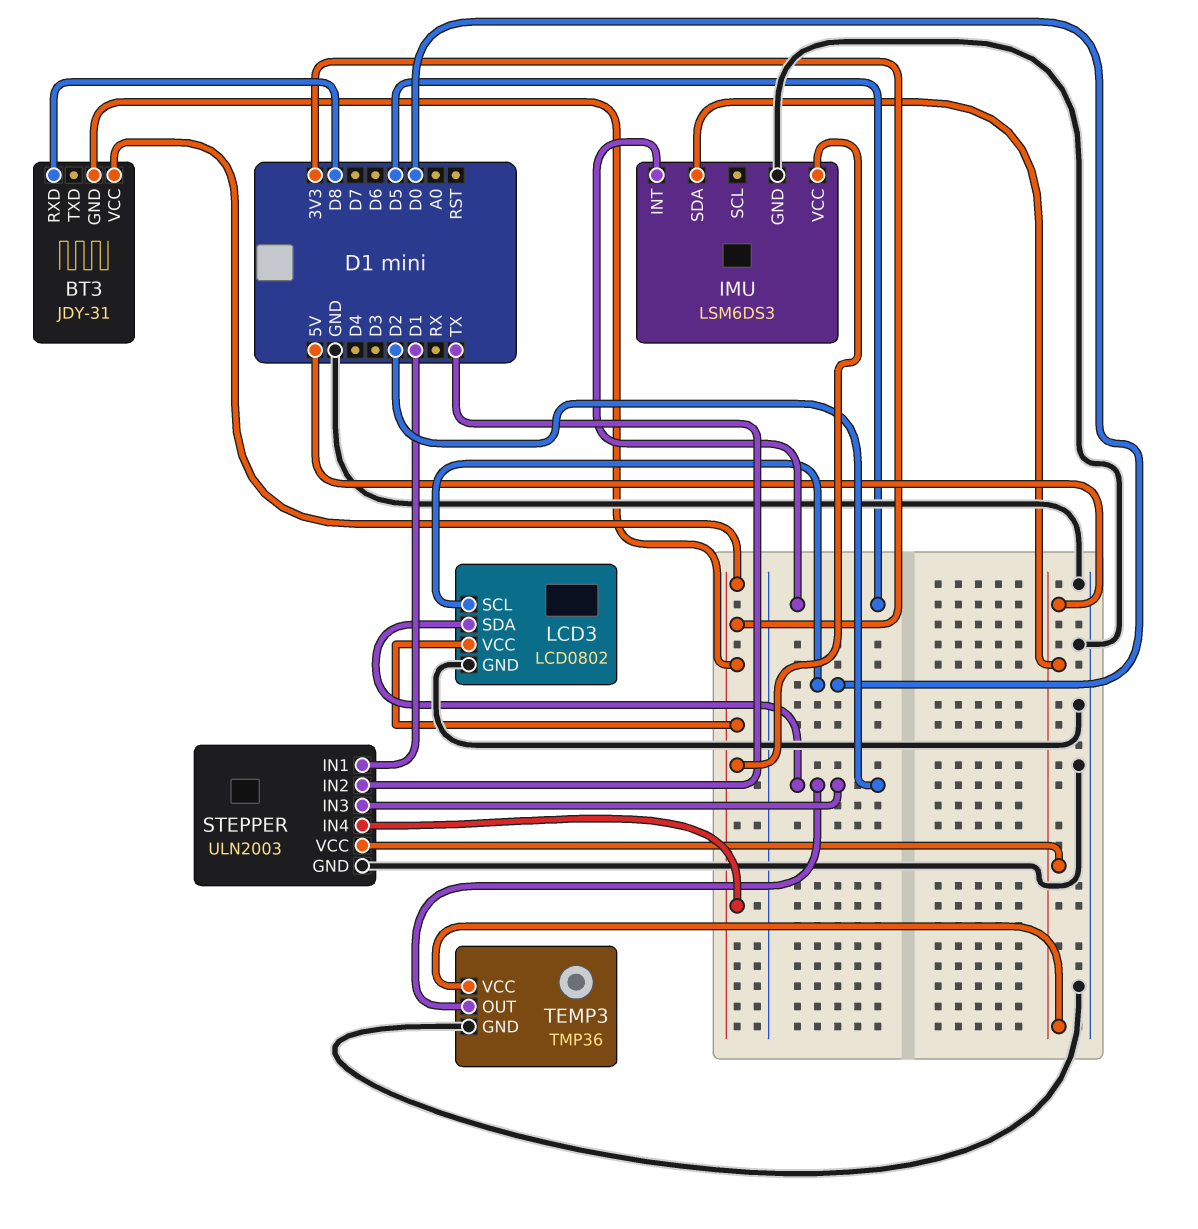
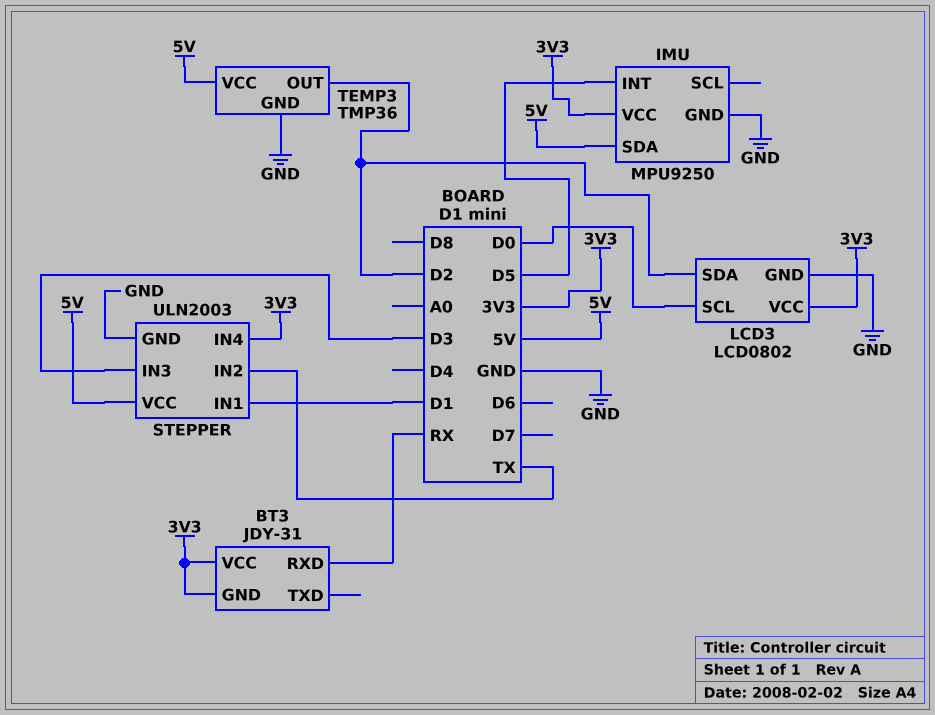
BT3 pin RXD: D8 -> RX
IMU: LSM6DS3 -> MPU9250
STEPPER pin IN3: D2 -> D3

